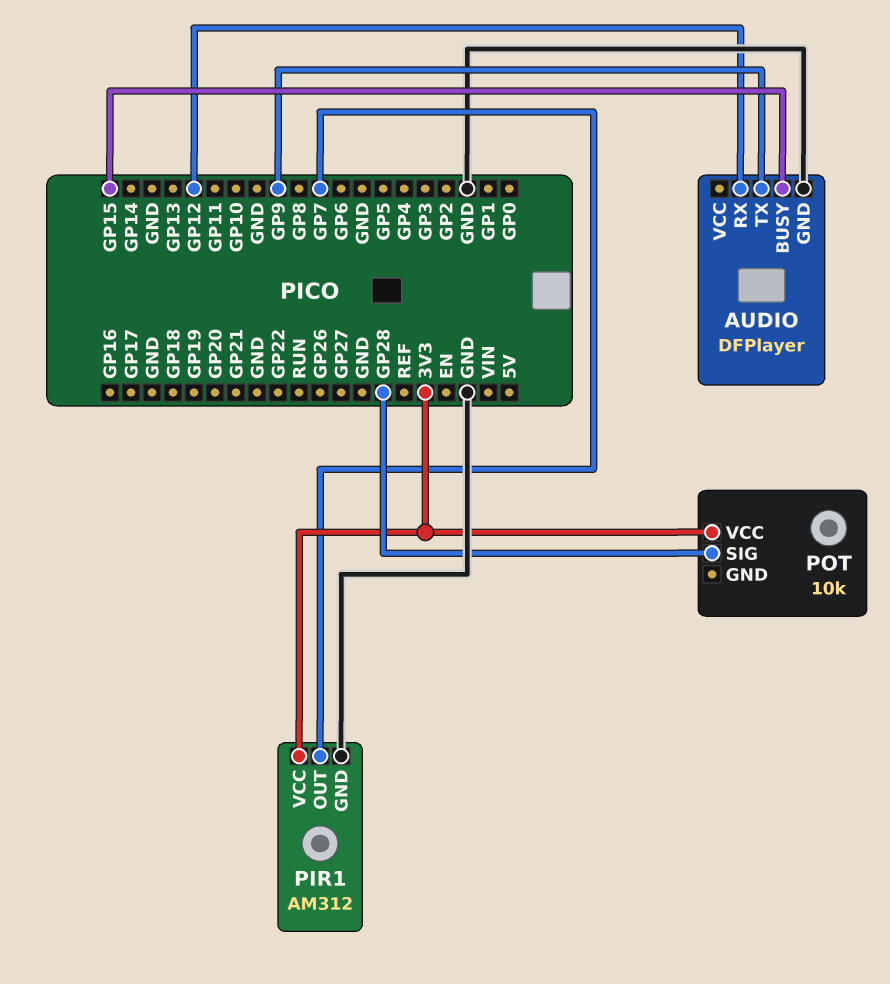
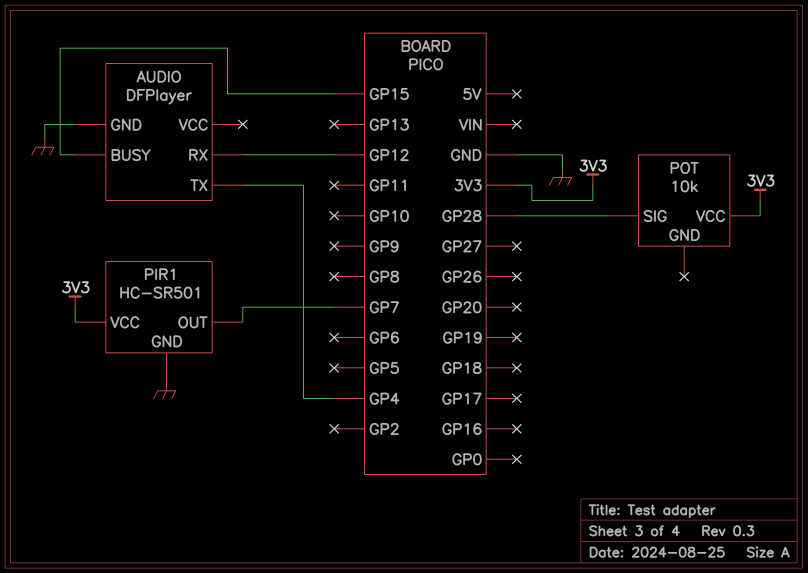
AUDIO pin TX: GP9 -> GP4
PIR1: AM312 -> HC-SR501

